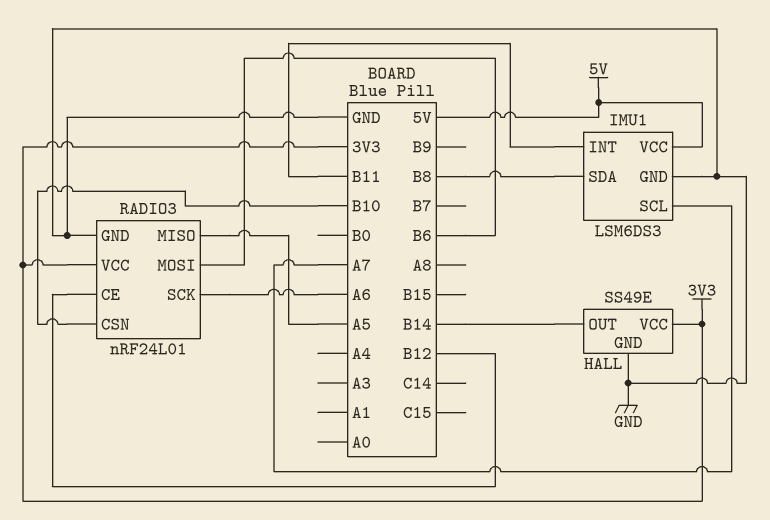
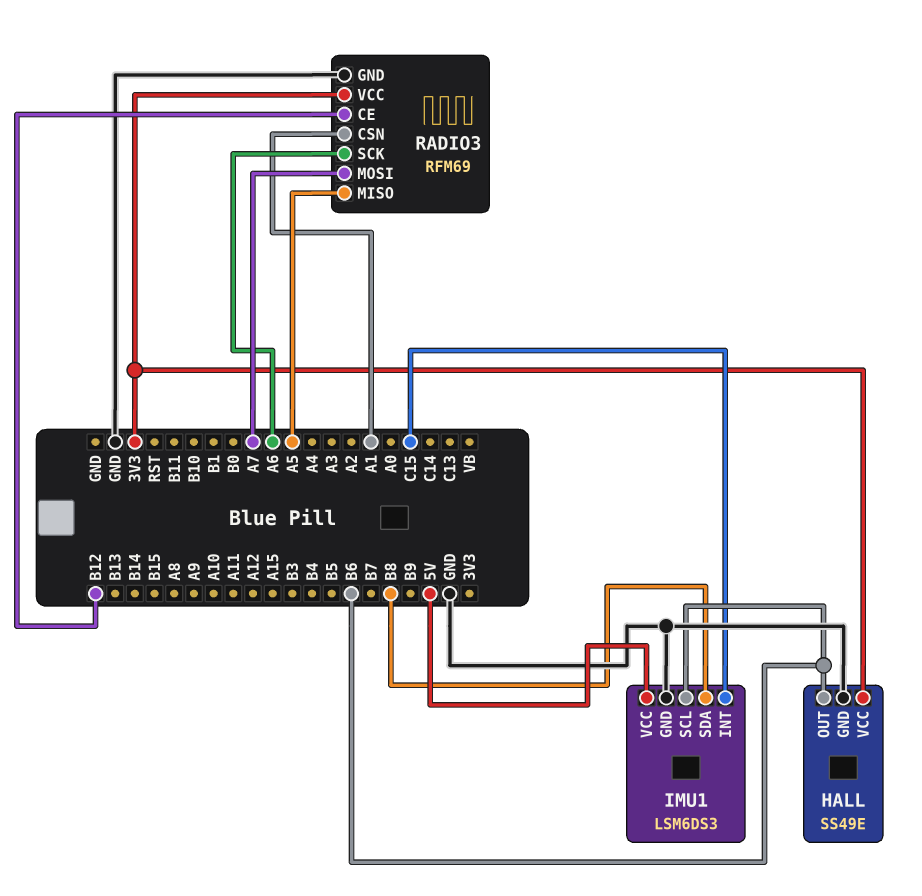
HALL pin OUT: B14 -> B6
IMU1 pin INT: B11 -> C15
IMU1 pin SCL: A7 -> B6
RADIO3: nRF24L01 -> RFM69
RADIO3 pin CSN: B10 -> A1
RADIO3 pin MOSI: B6 -> A7

